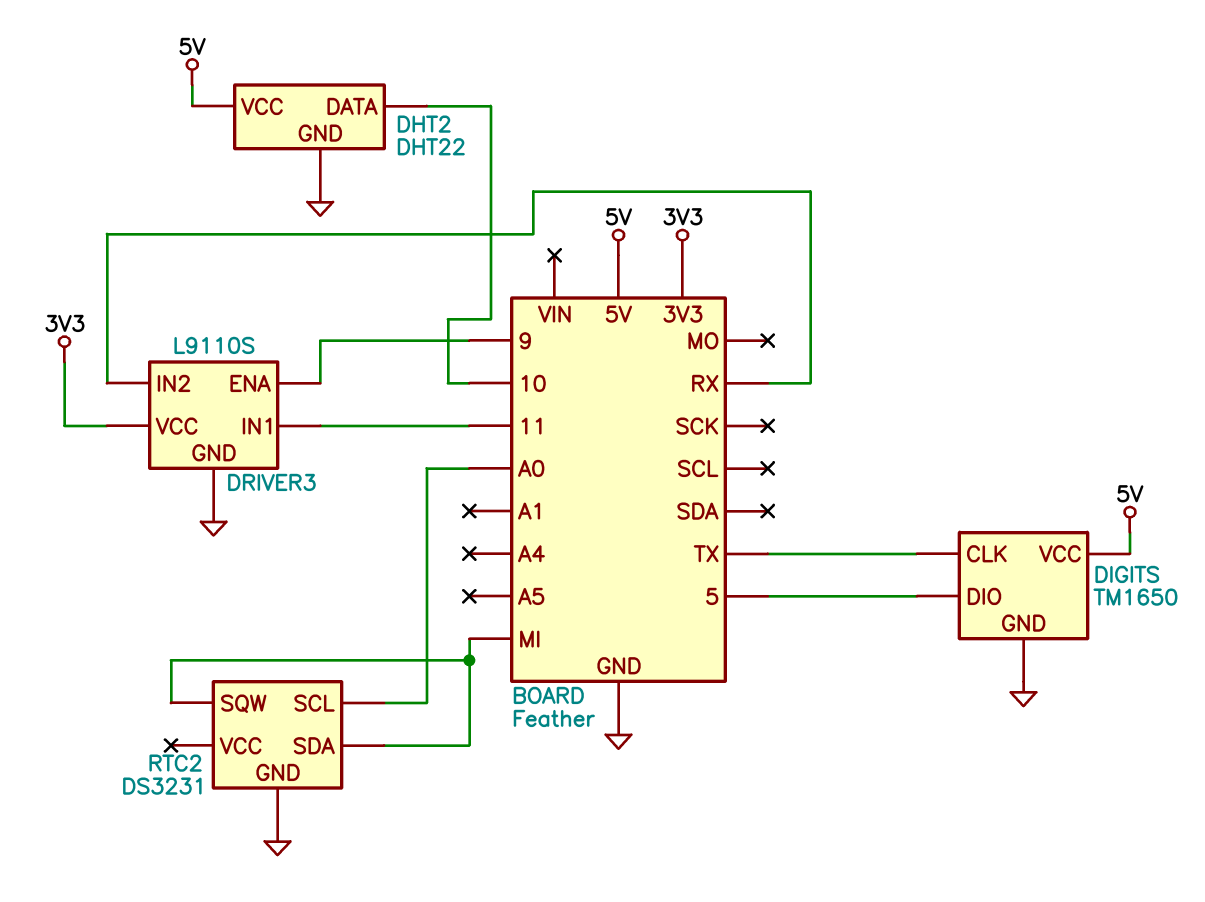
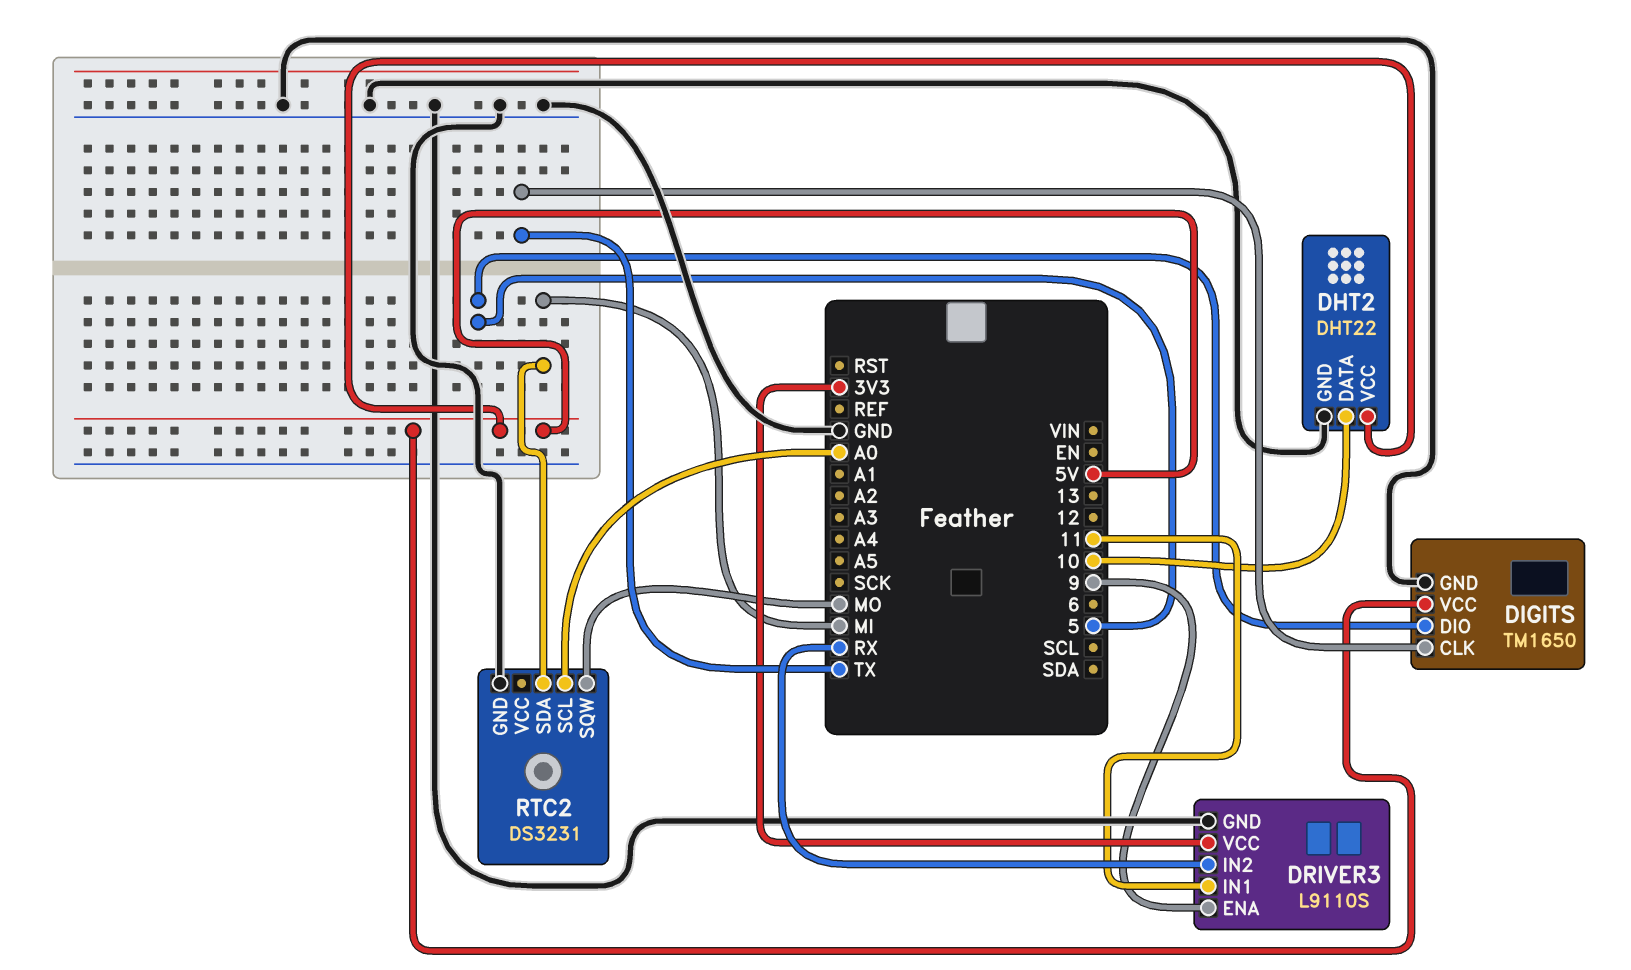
RTC2 pin SQW: MI -> MO

